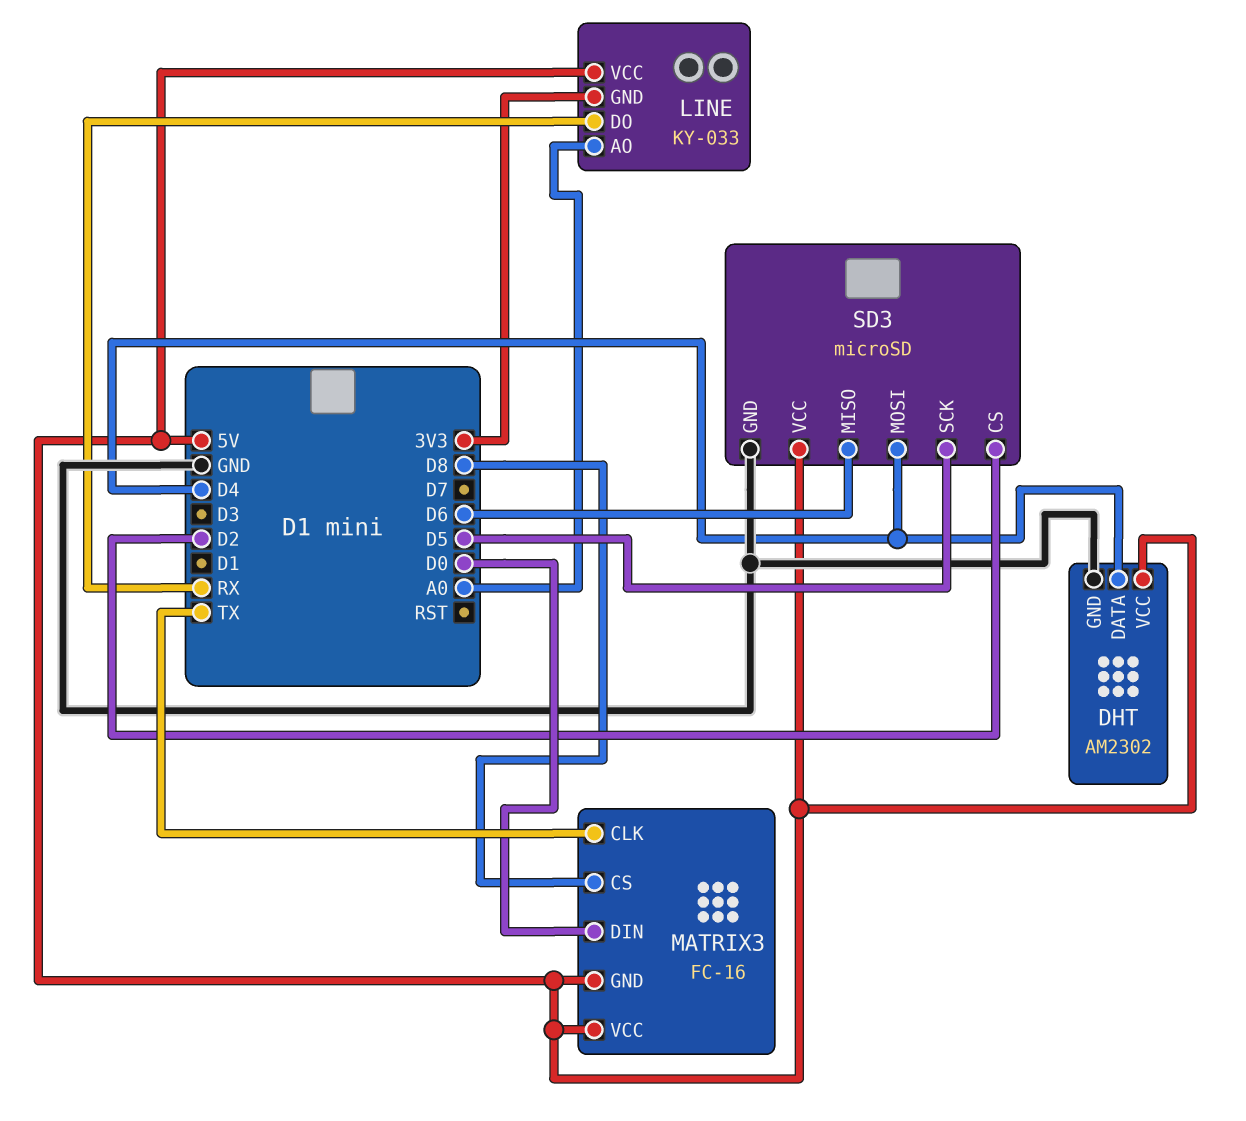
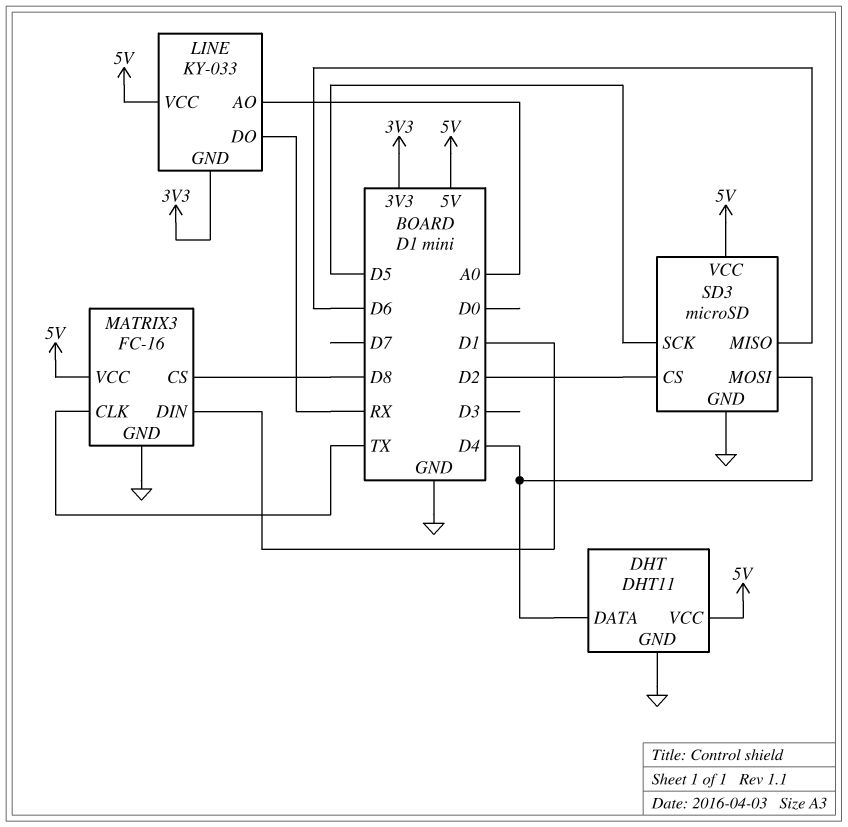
DHT: AM2302 -> DHT11
MATRIX3 pin DIN: D0 -> D1
MATRIX3 pin GND: 5V -> GND

